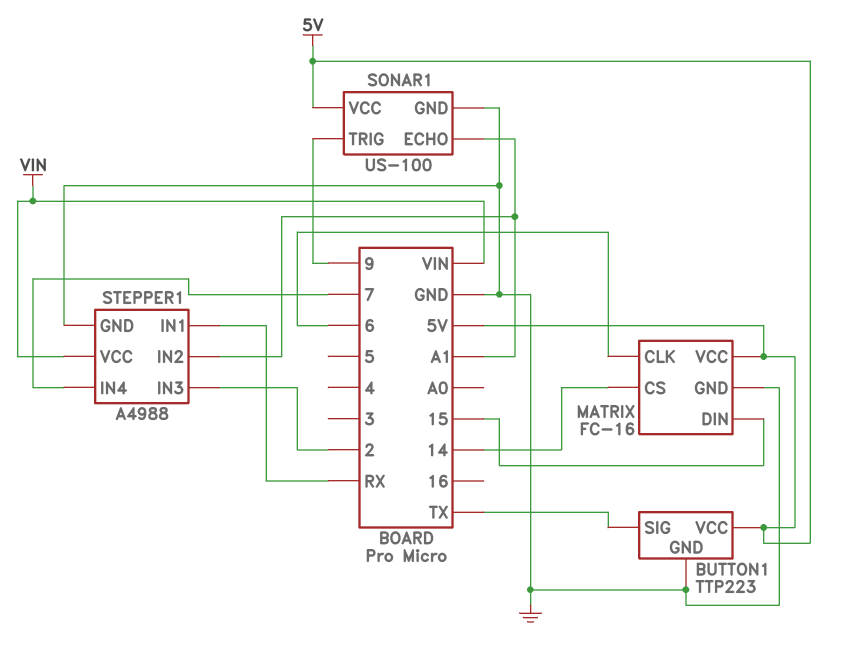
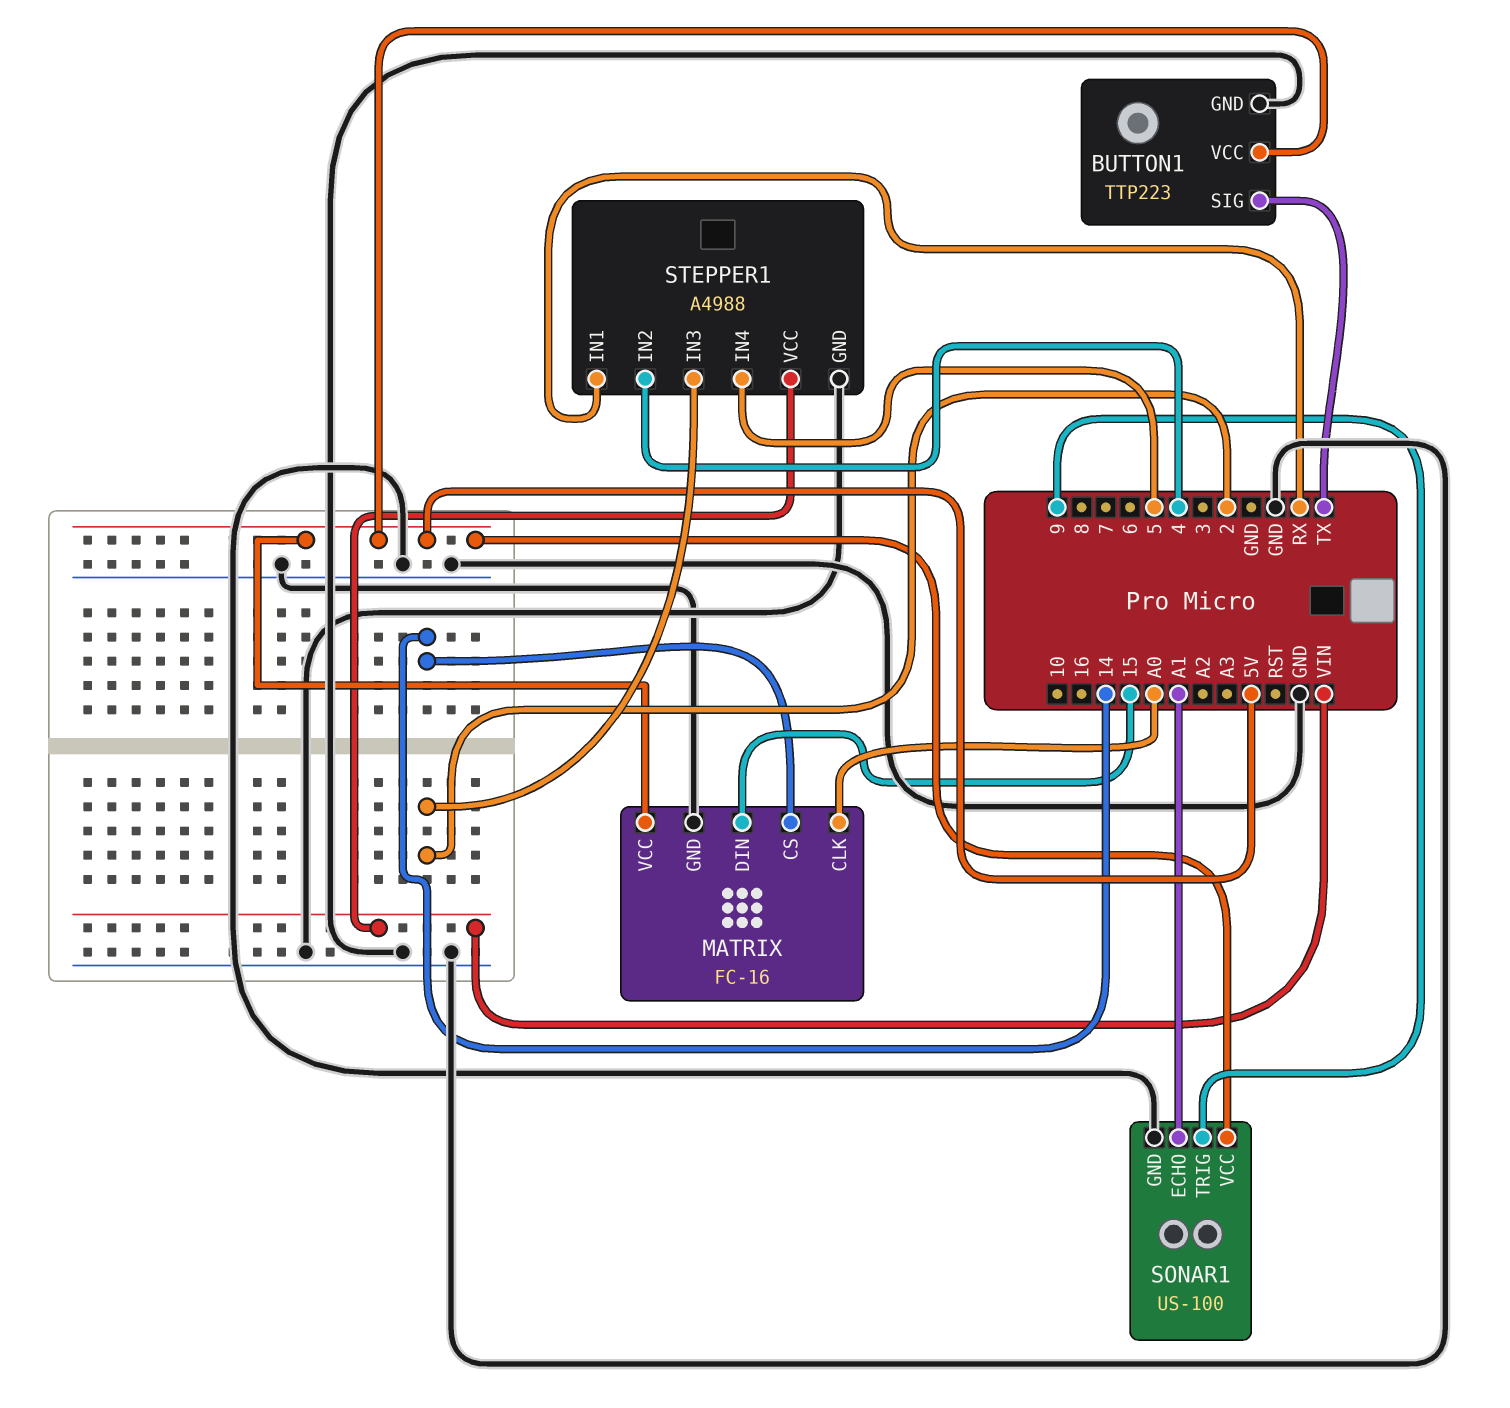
MATRIX pin CLK: 6 -> A0
STEPPER1 pin IN2: A1 -> 4
STEPPER1 pin IN4: 7 -> 5

